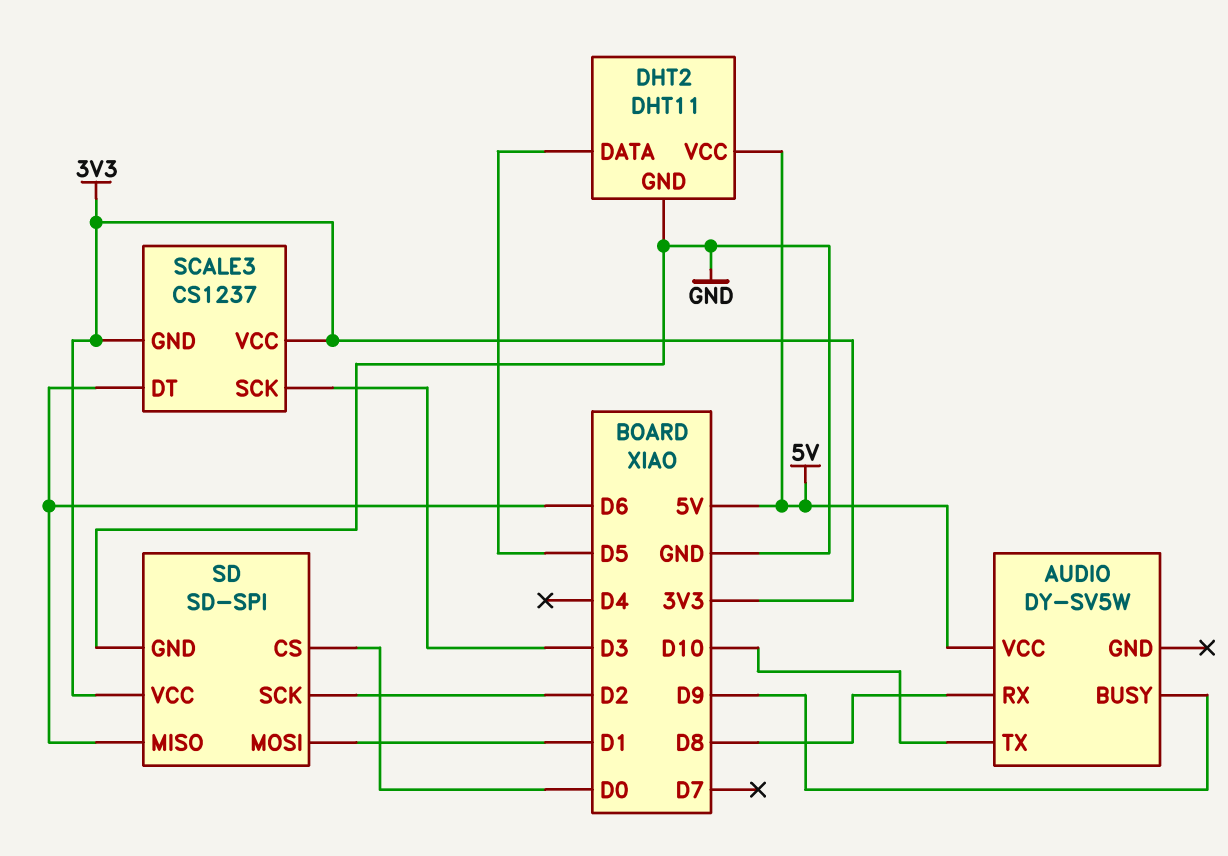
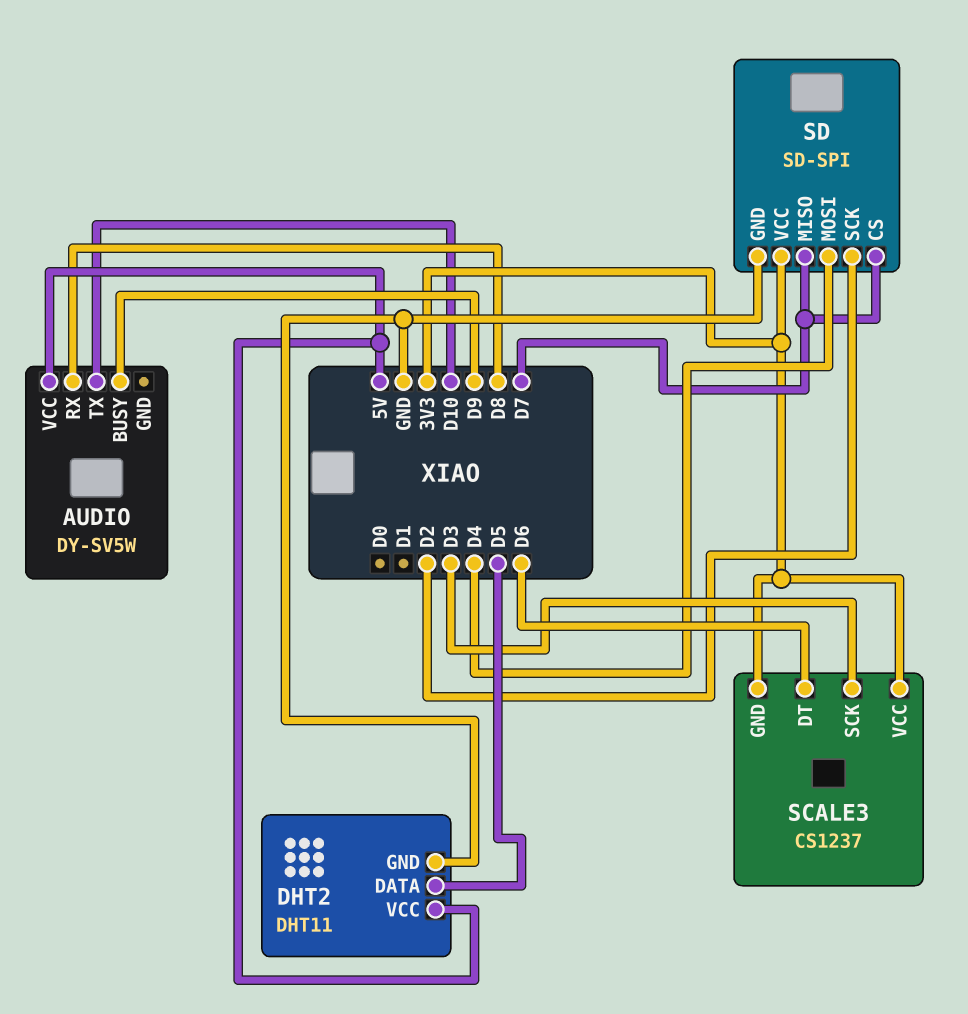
SD pin CS: D0 -> D7
SD pin MISO: D6 -> D7
SD pin MOSI: D1 -> D4

